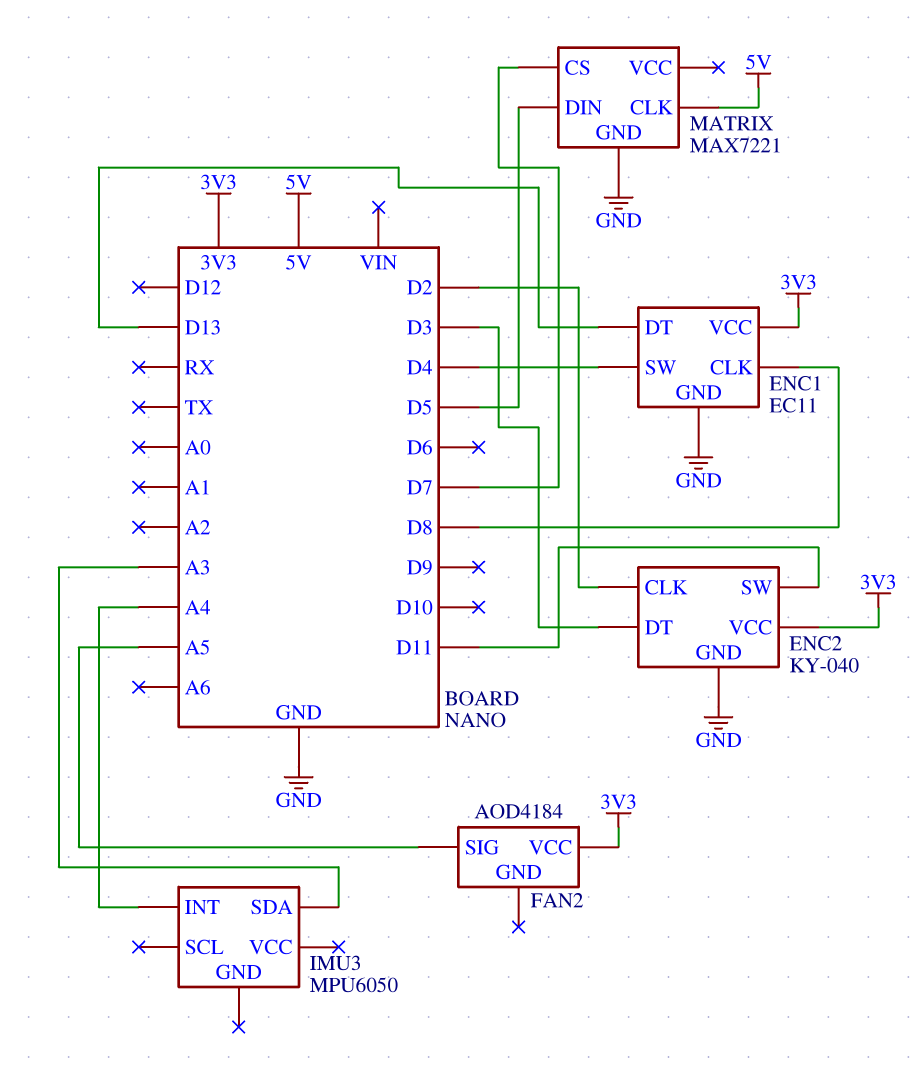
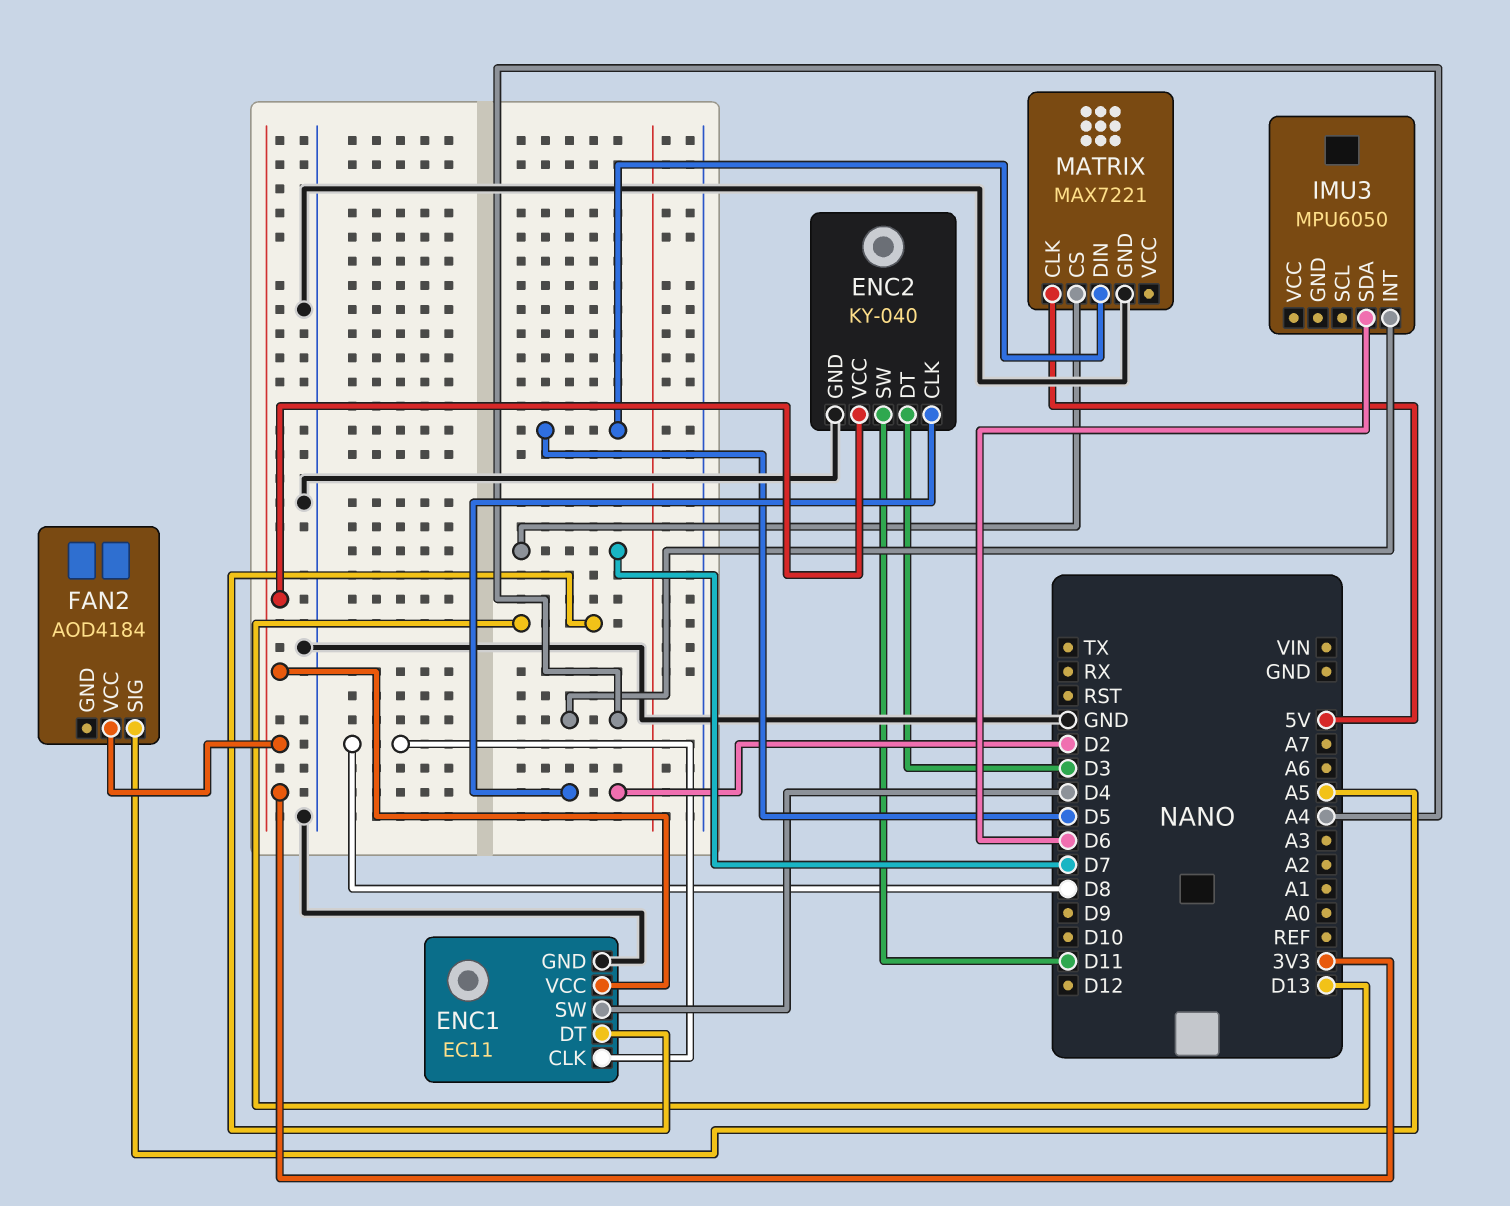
IMU3 pin SDA: A3 -> D6

